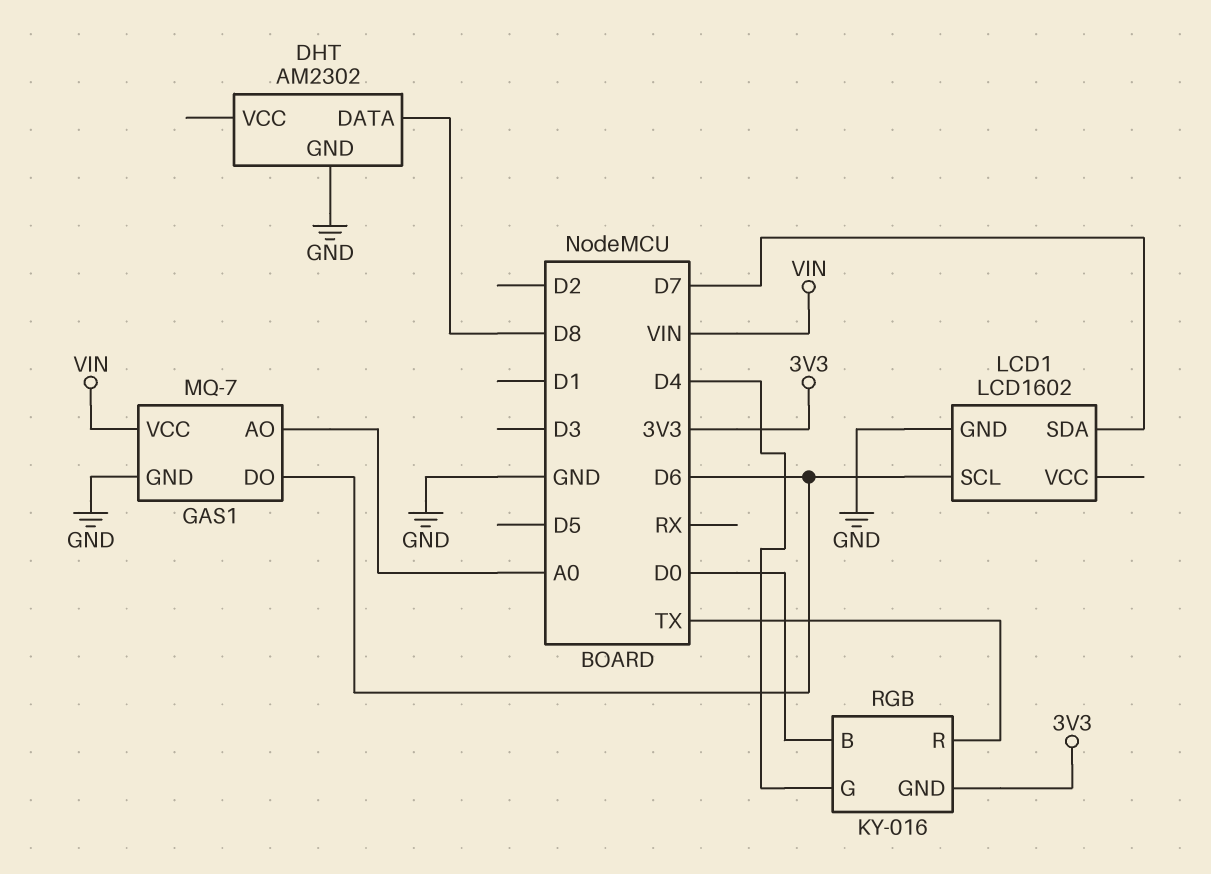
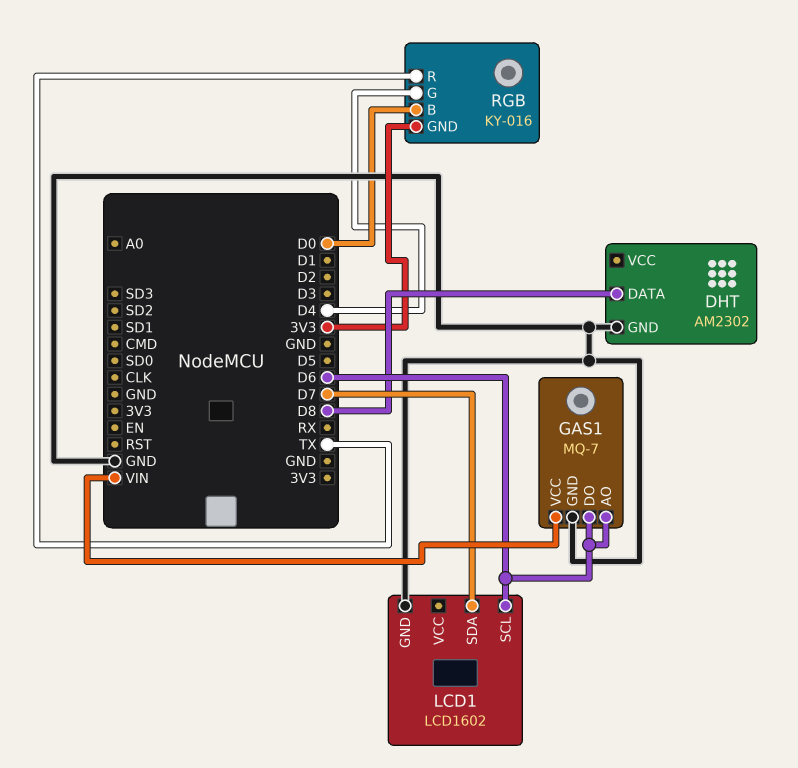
GAS1 pin AO: A0 -> D6

